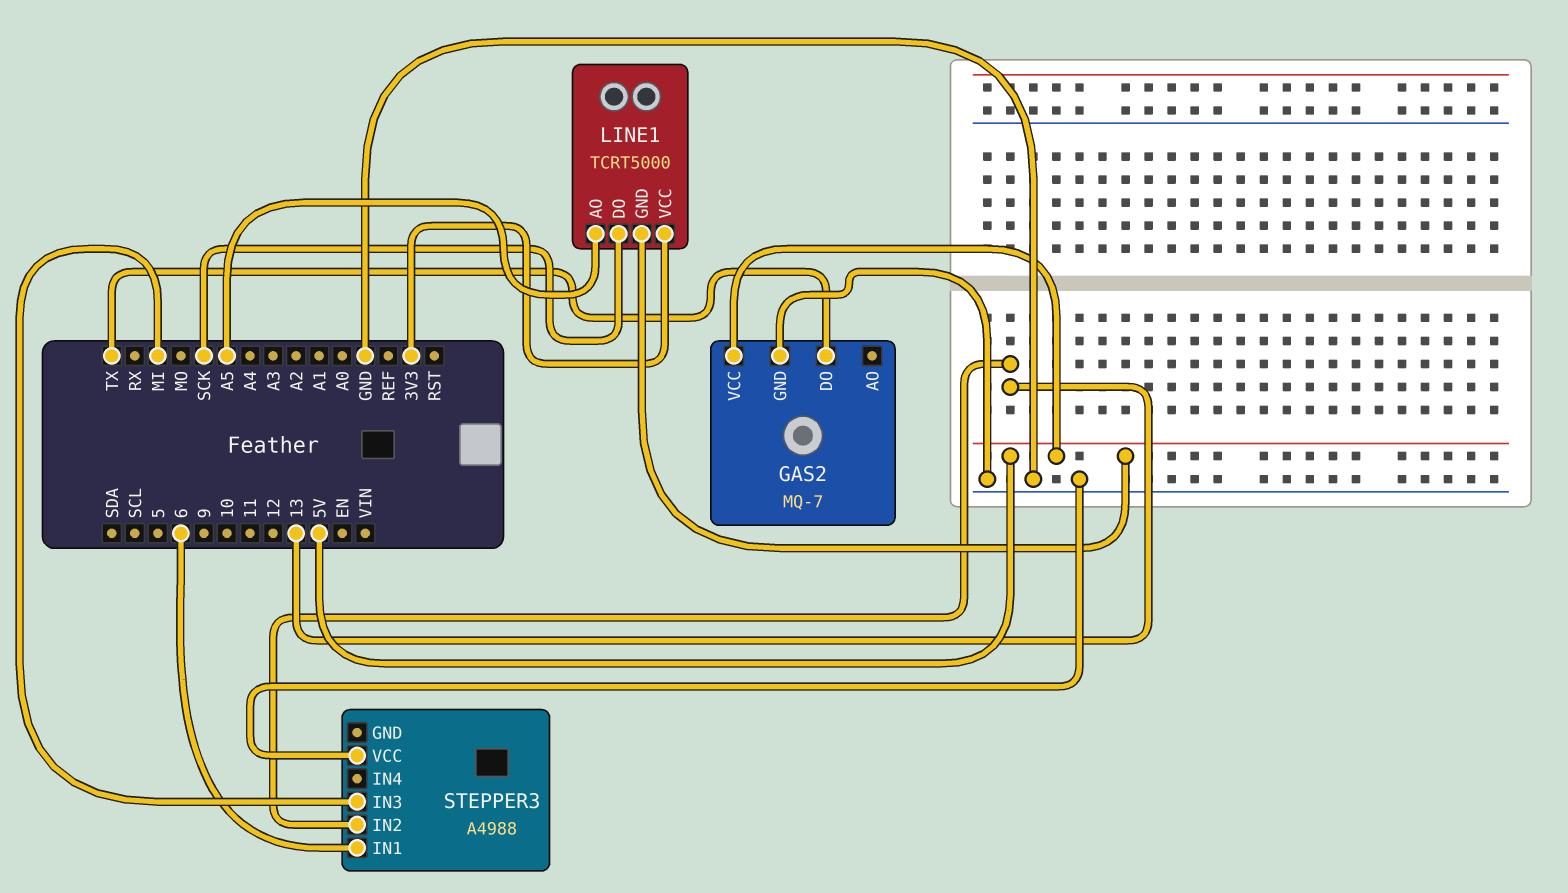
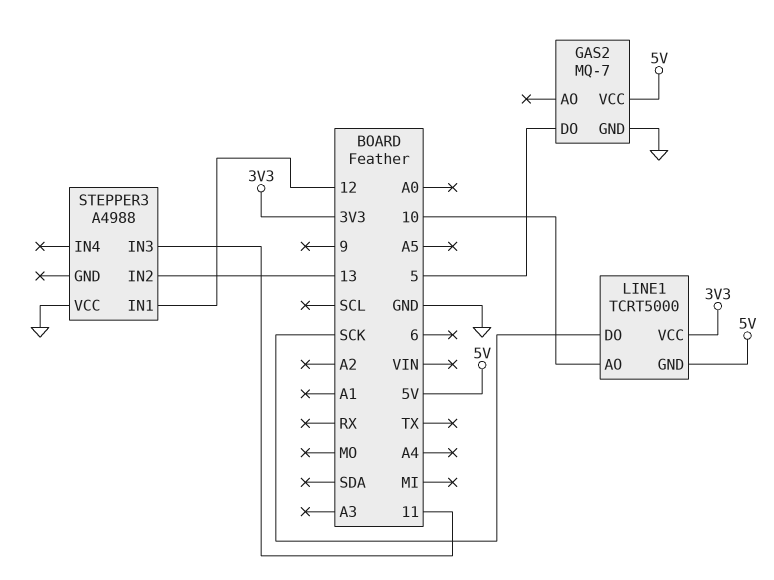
GAS2 pin DO: TX -> 5
LINE1 pin AO: A5 -> 10
STEPPER3 pin IN1: 6 -> 12
STEPPER3 pin IN3: MI -> 11

